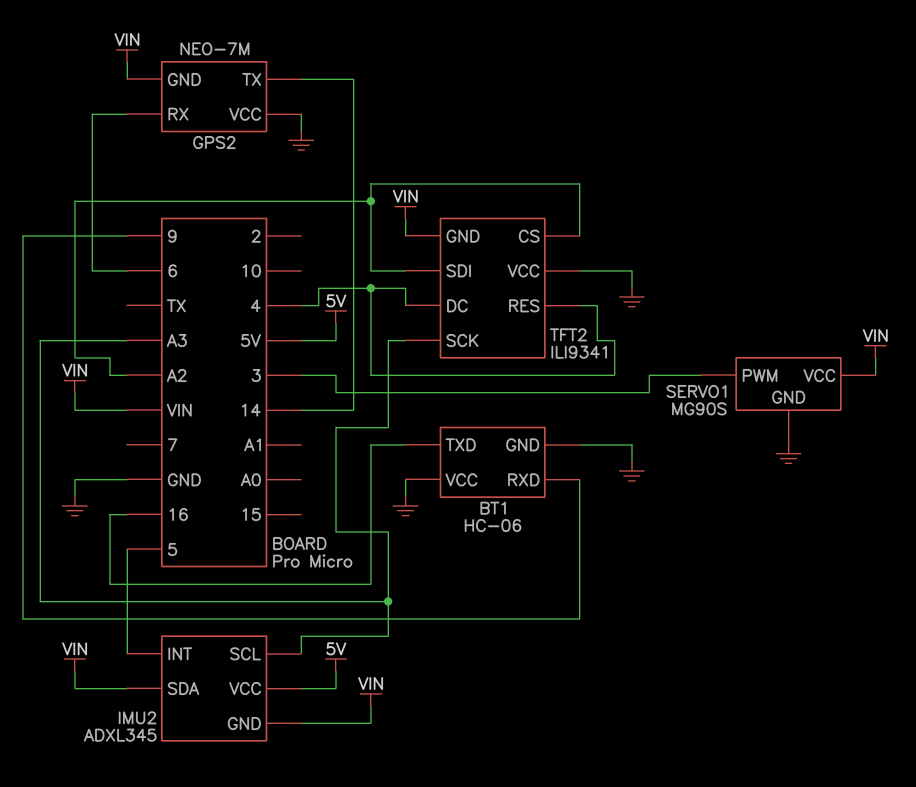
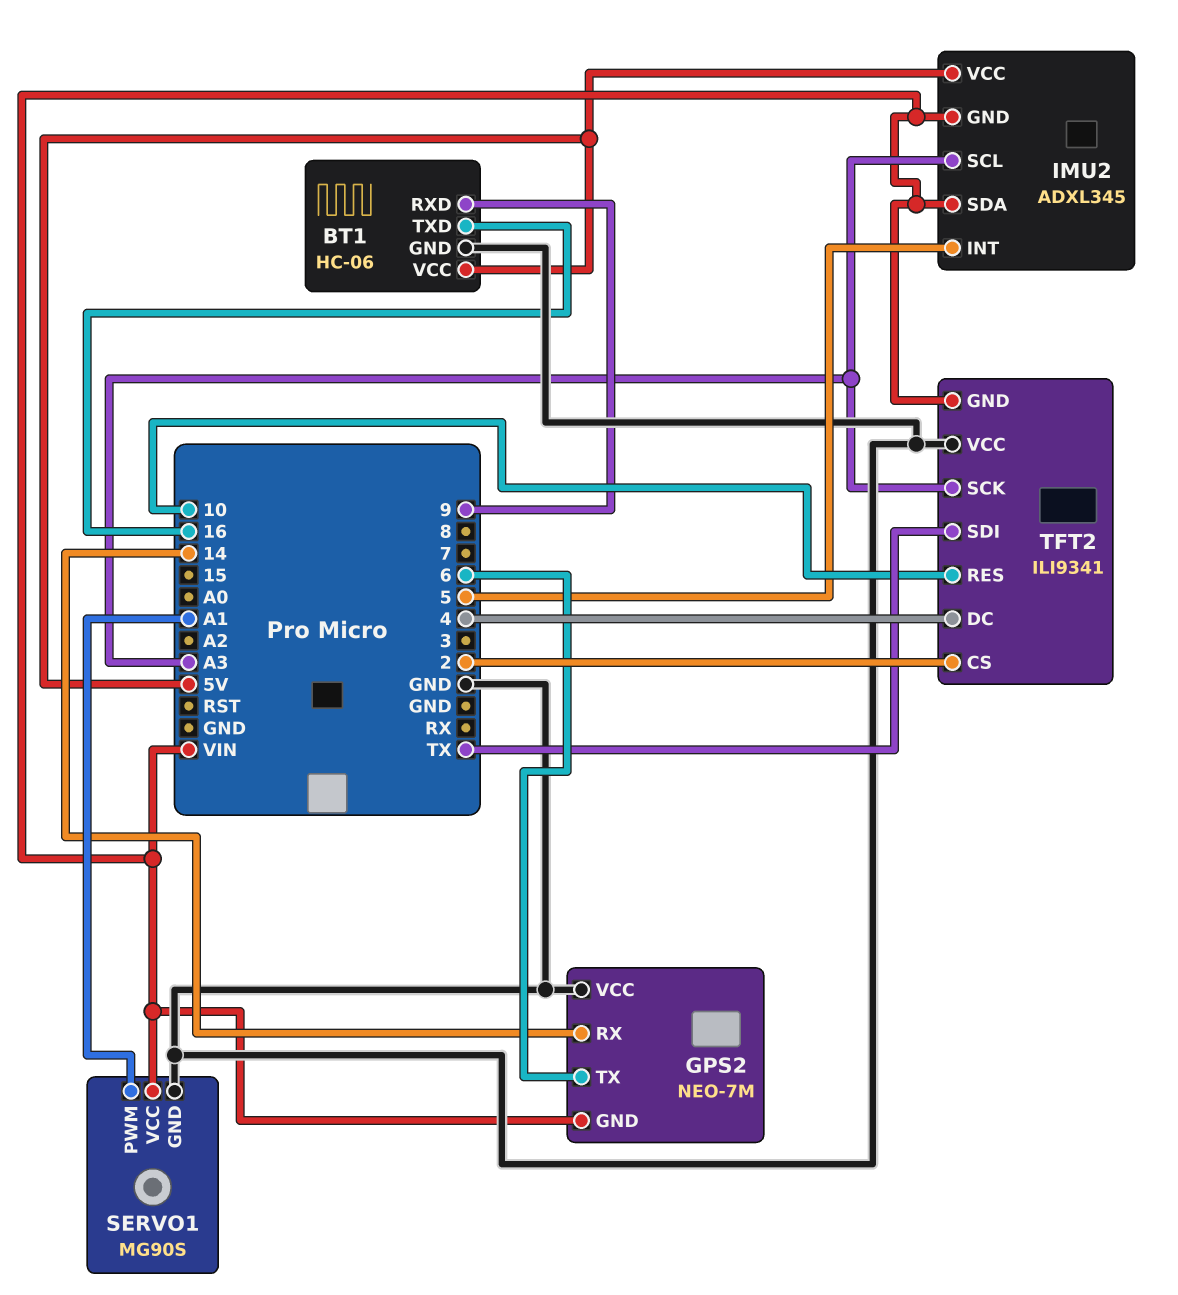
BT1 pin VCC: GND -> 5V
GPS2 pin RX: 6 -> 14
GPS2 pin TX: 14 -> 6
SERVO1 pin PWM: 3 -> A1
TFT2 pin CS: A2 -> 2
TFT2 pin RES: 4 -> 10
TFT2 pin SDI: A2 -> TX

